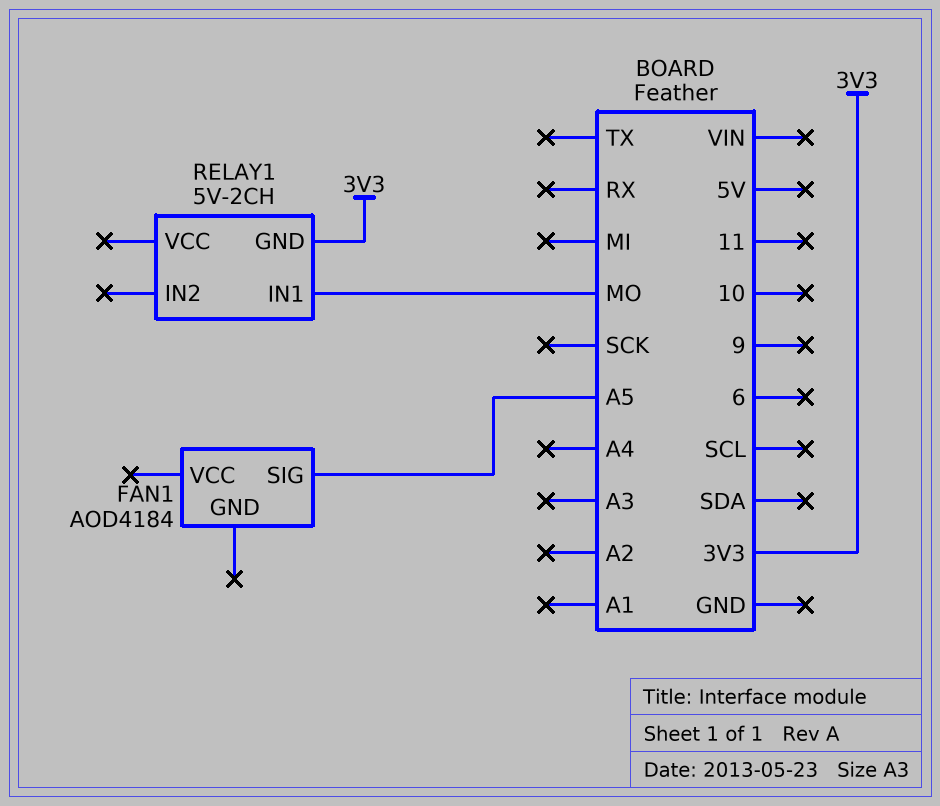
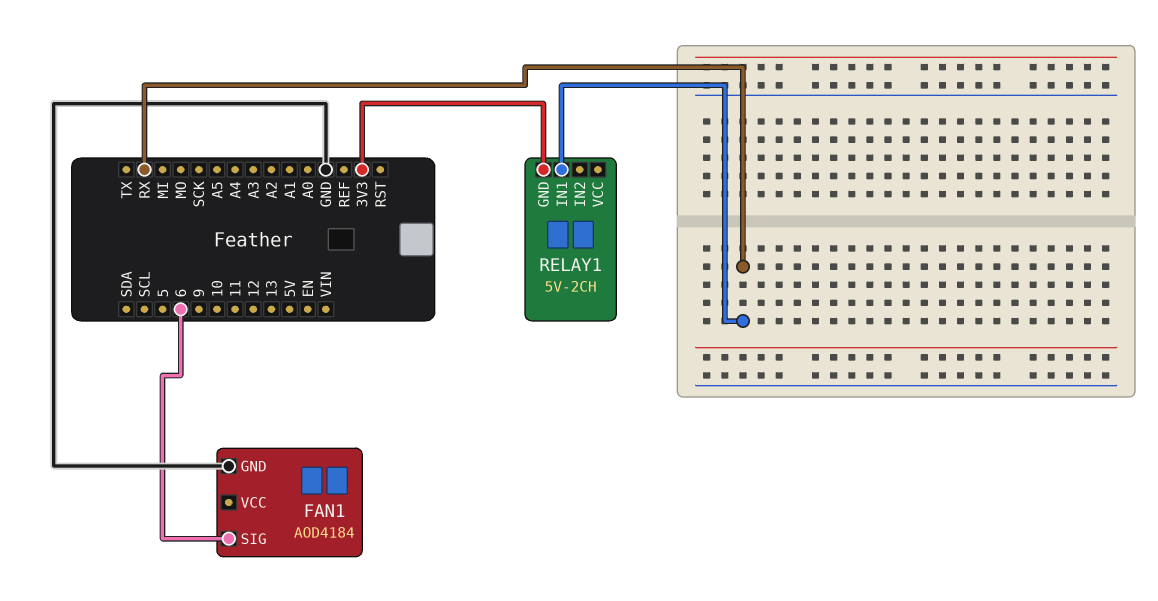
FAN1 pin GND: none -> GND
FAN1 pin SIG: A5 -> 6
RELAY1 pin IN1: MO -> RX

